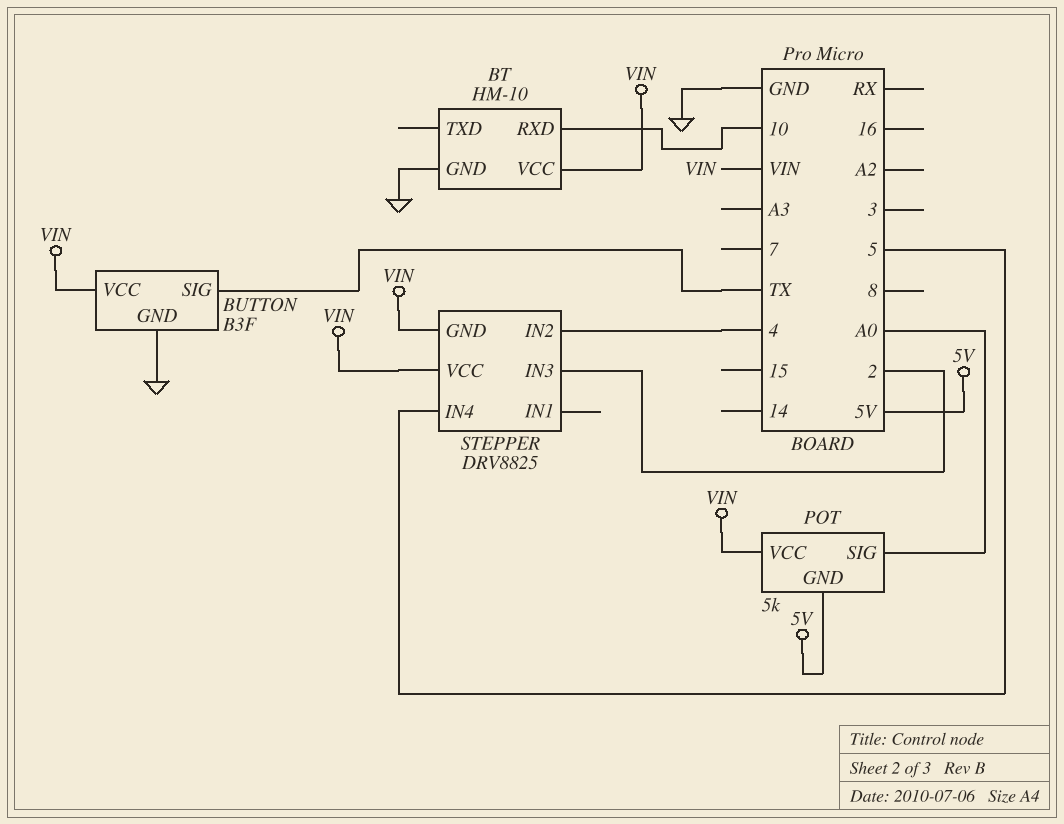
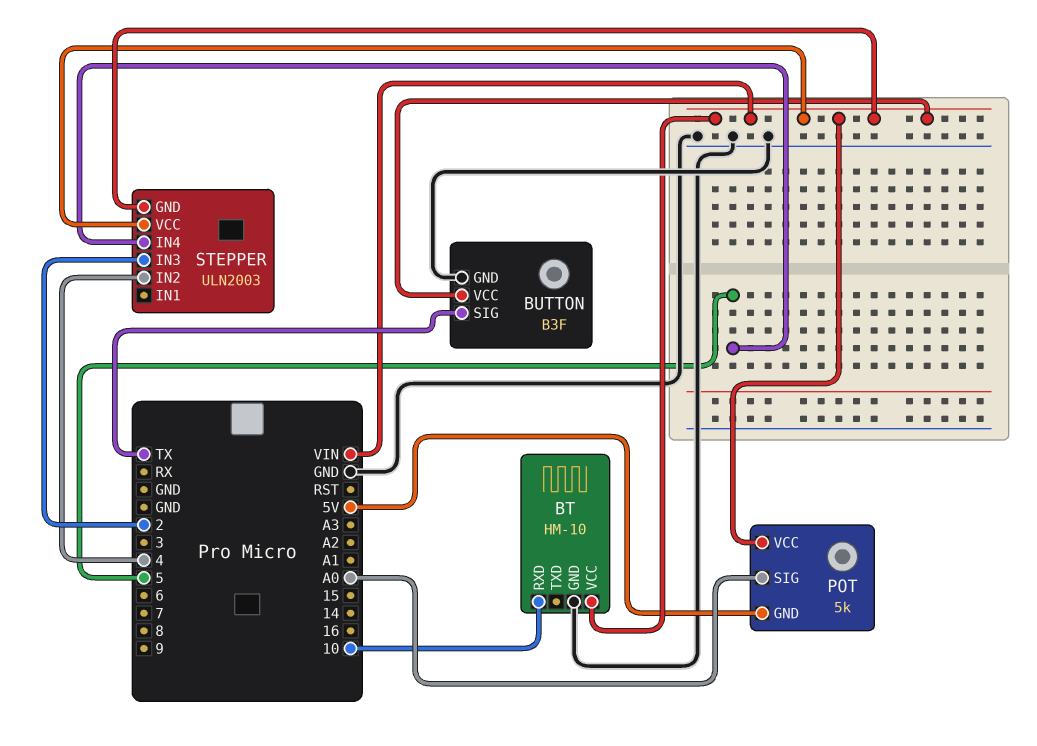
STEPPER: DRV8825 -> ULN2003

